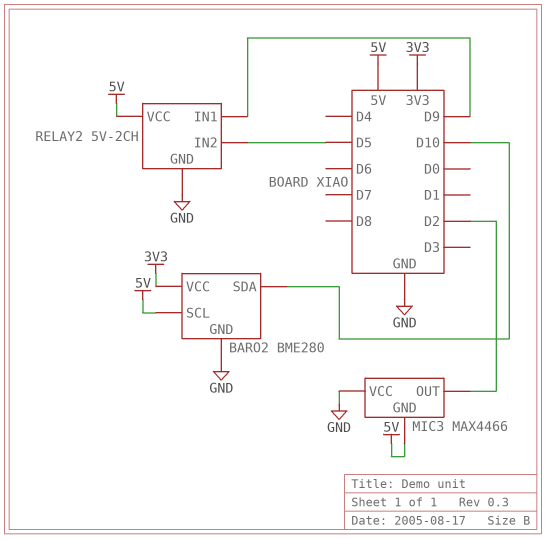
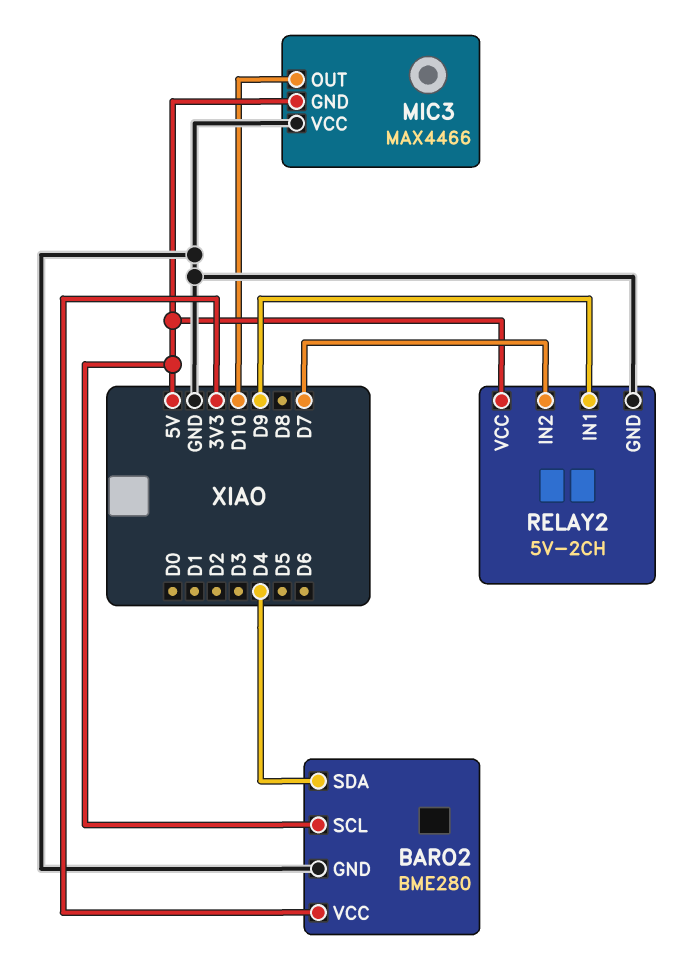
BARO2 pin SDA: D10 -> D4
MIC3 pin OUT: D2 -> D10
RELAY2 pin IN2: D5 -> D7

